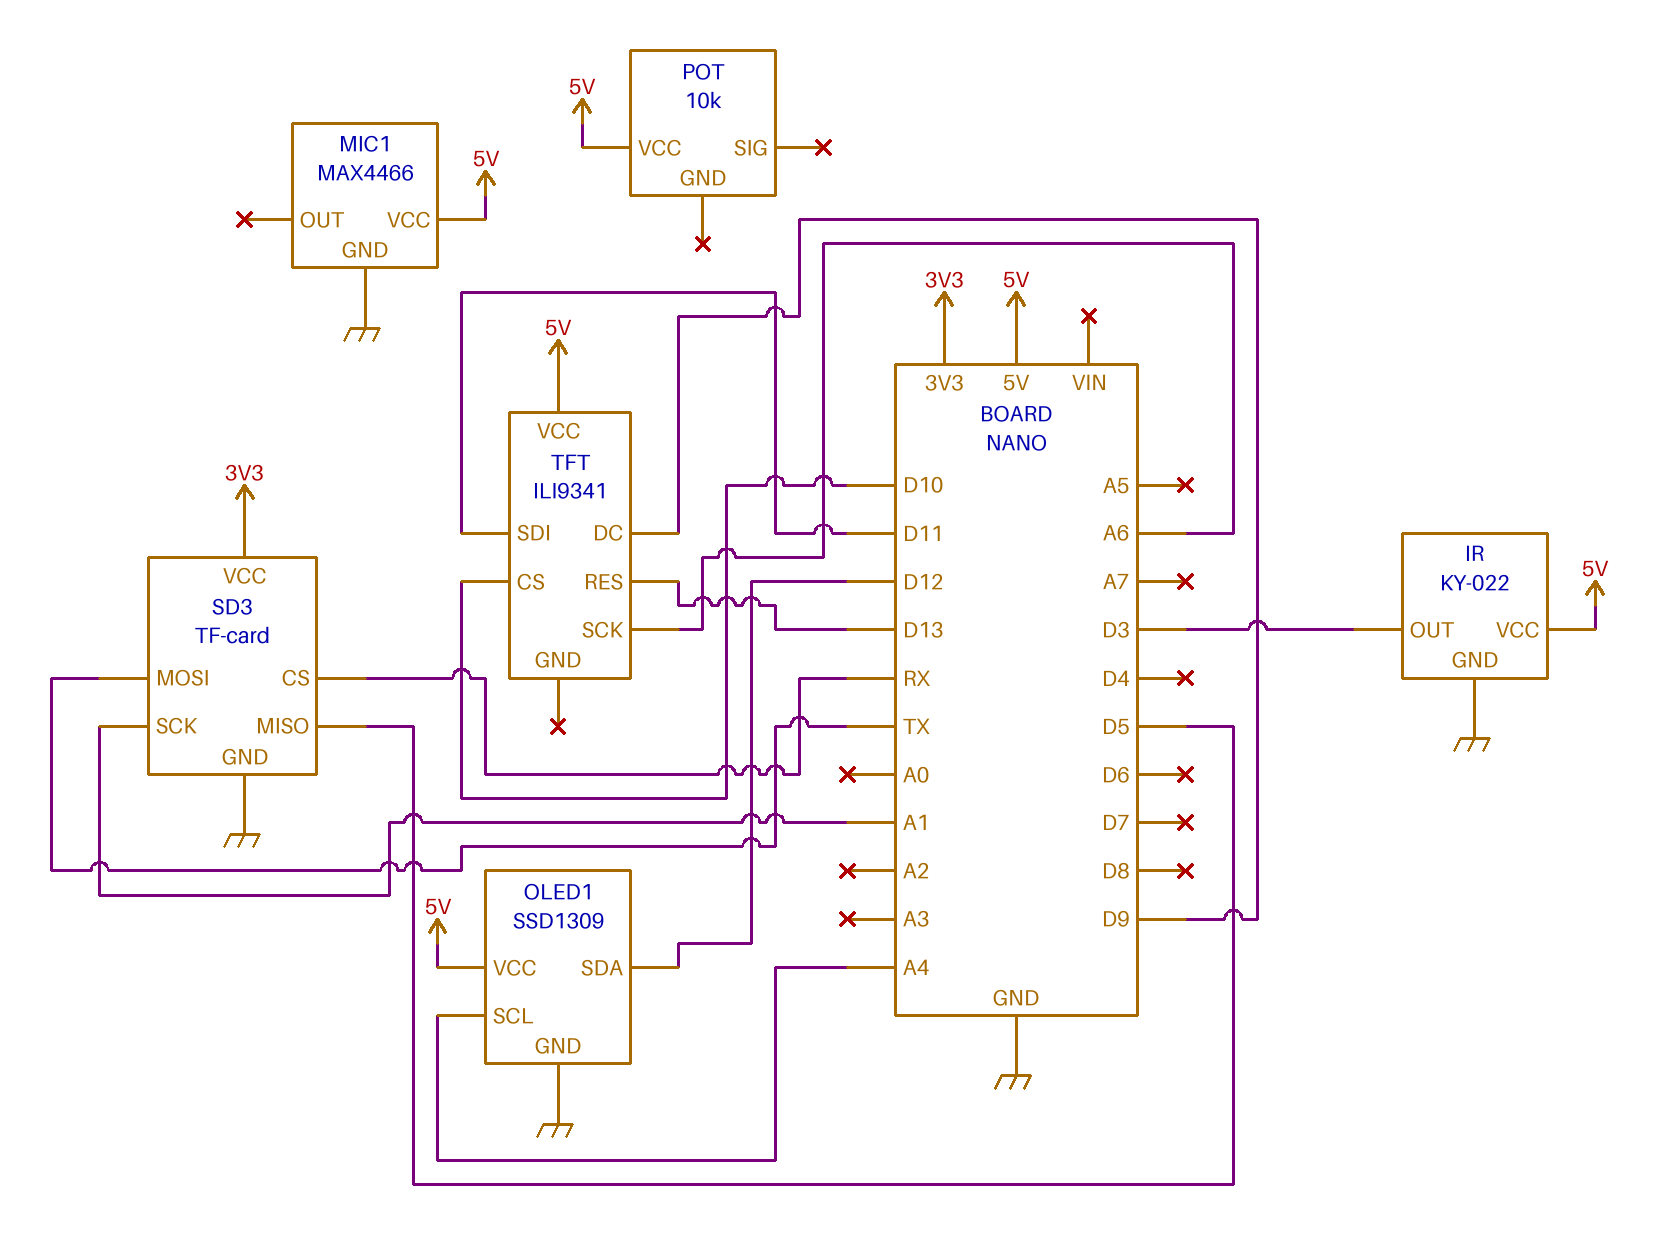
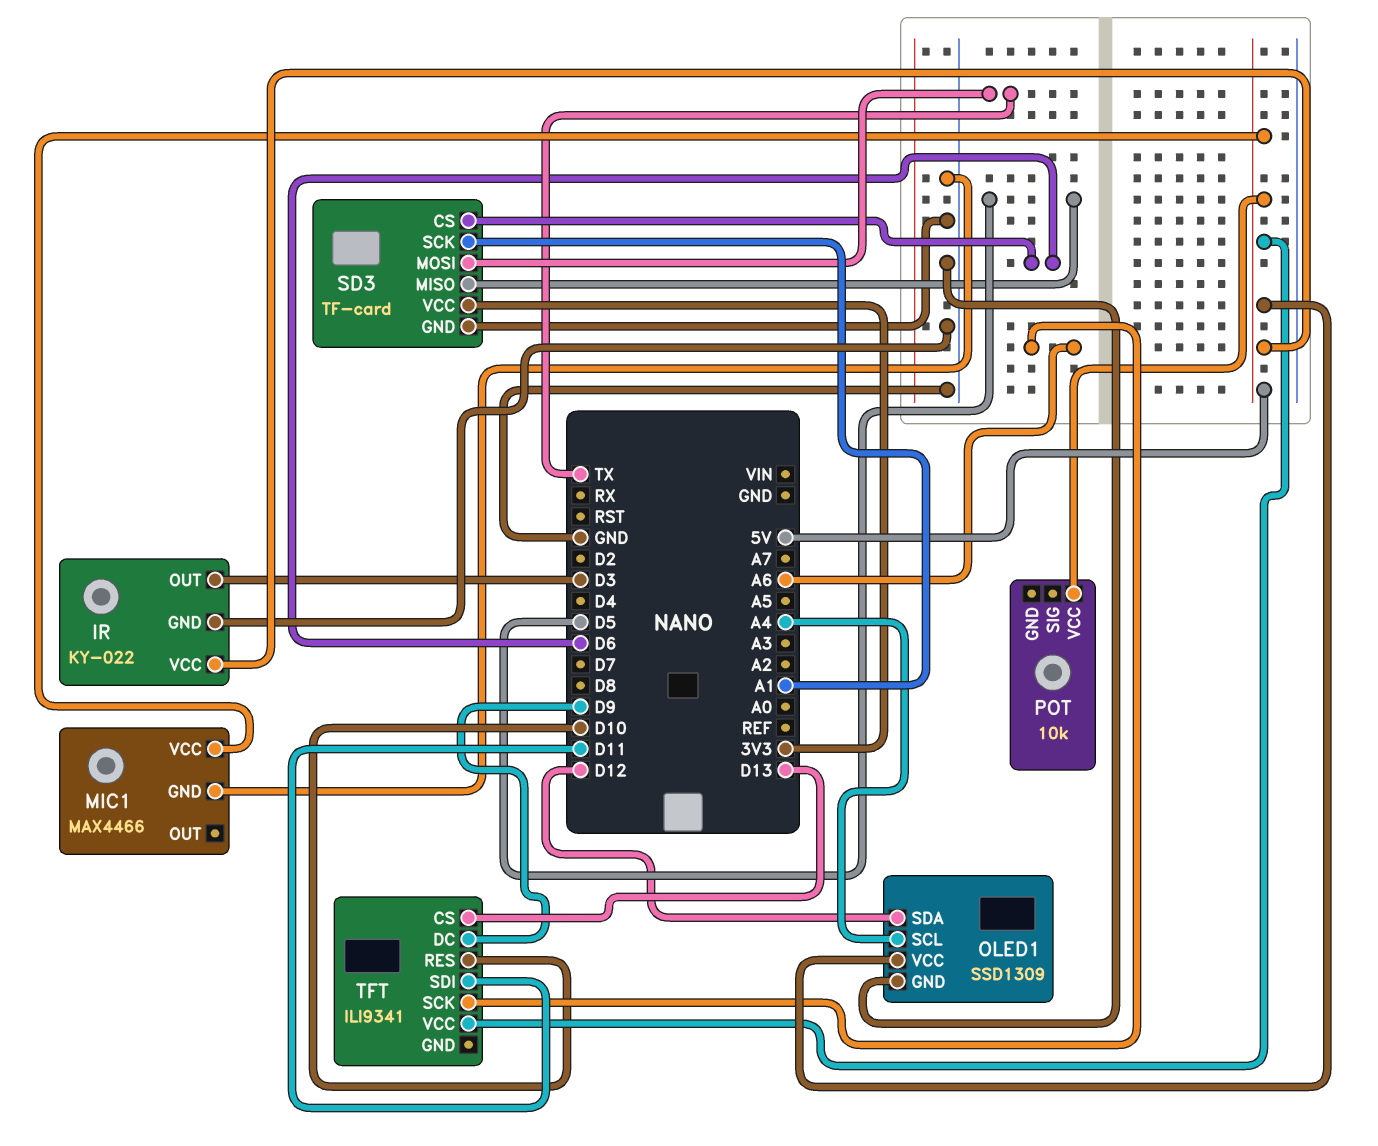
SD3 pin CS: RX -> D6
TFT pin CS: D10 -> D13
TFT pin RES: D13 -> D10

